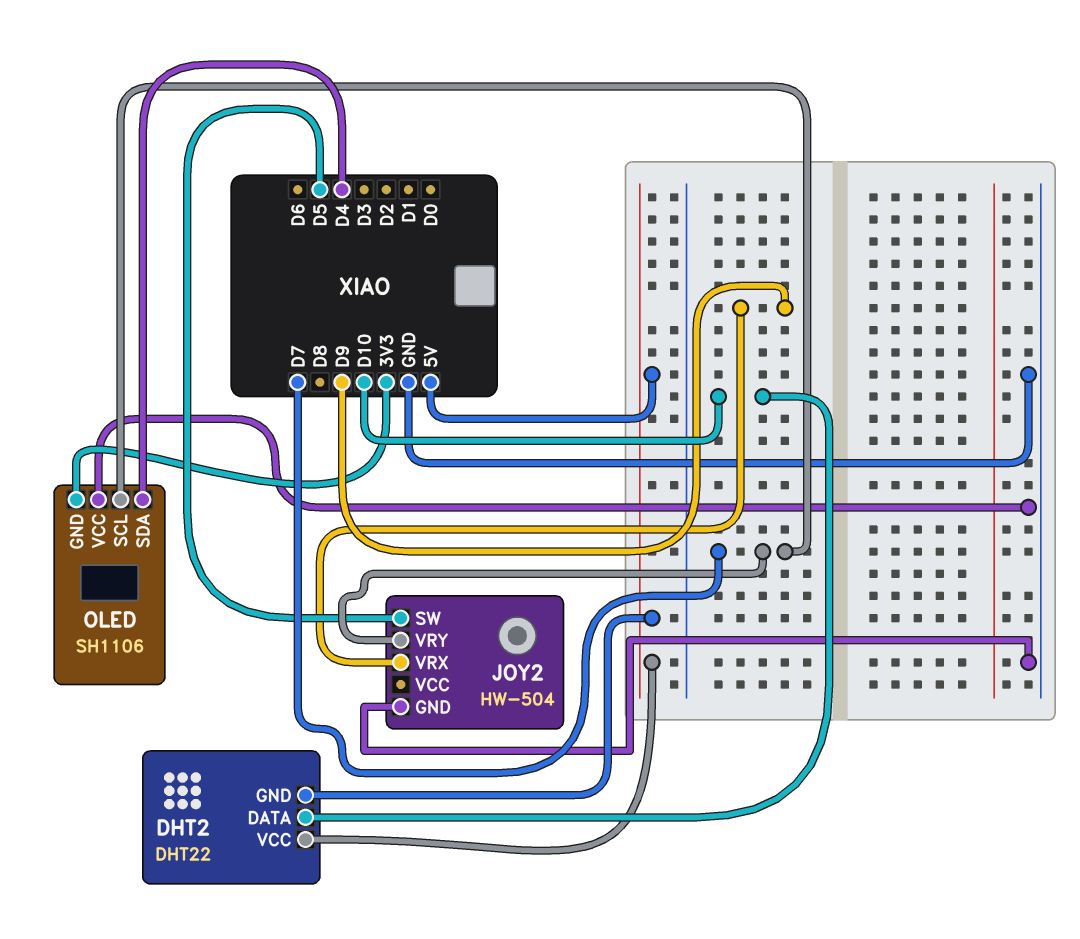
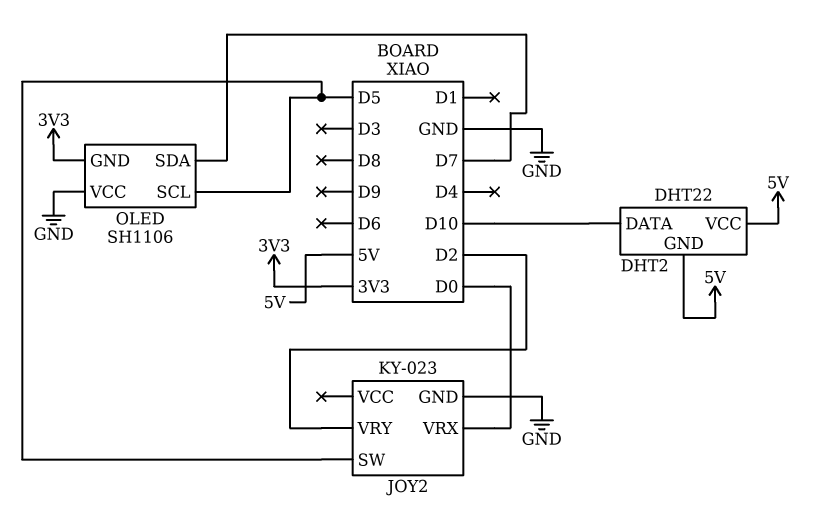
JOY2: HW-504 -> KY-023
JOY2 pin VRX: D9 -> D0
JOY2 pin VRY: D7 -> D2
OLED pin SCL: D7 -> D5
OLED pin SDA: D4 -> D7

